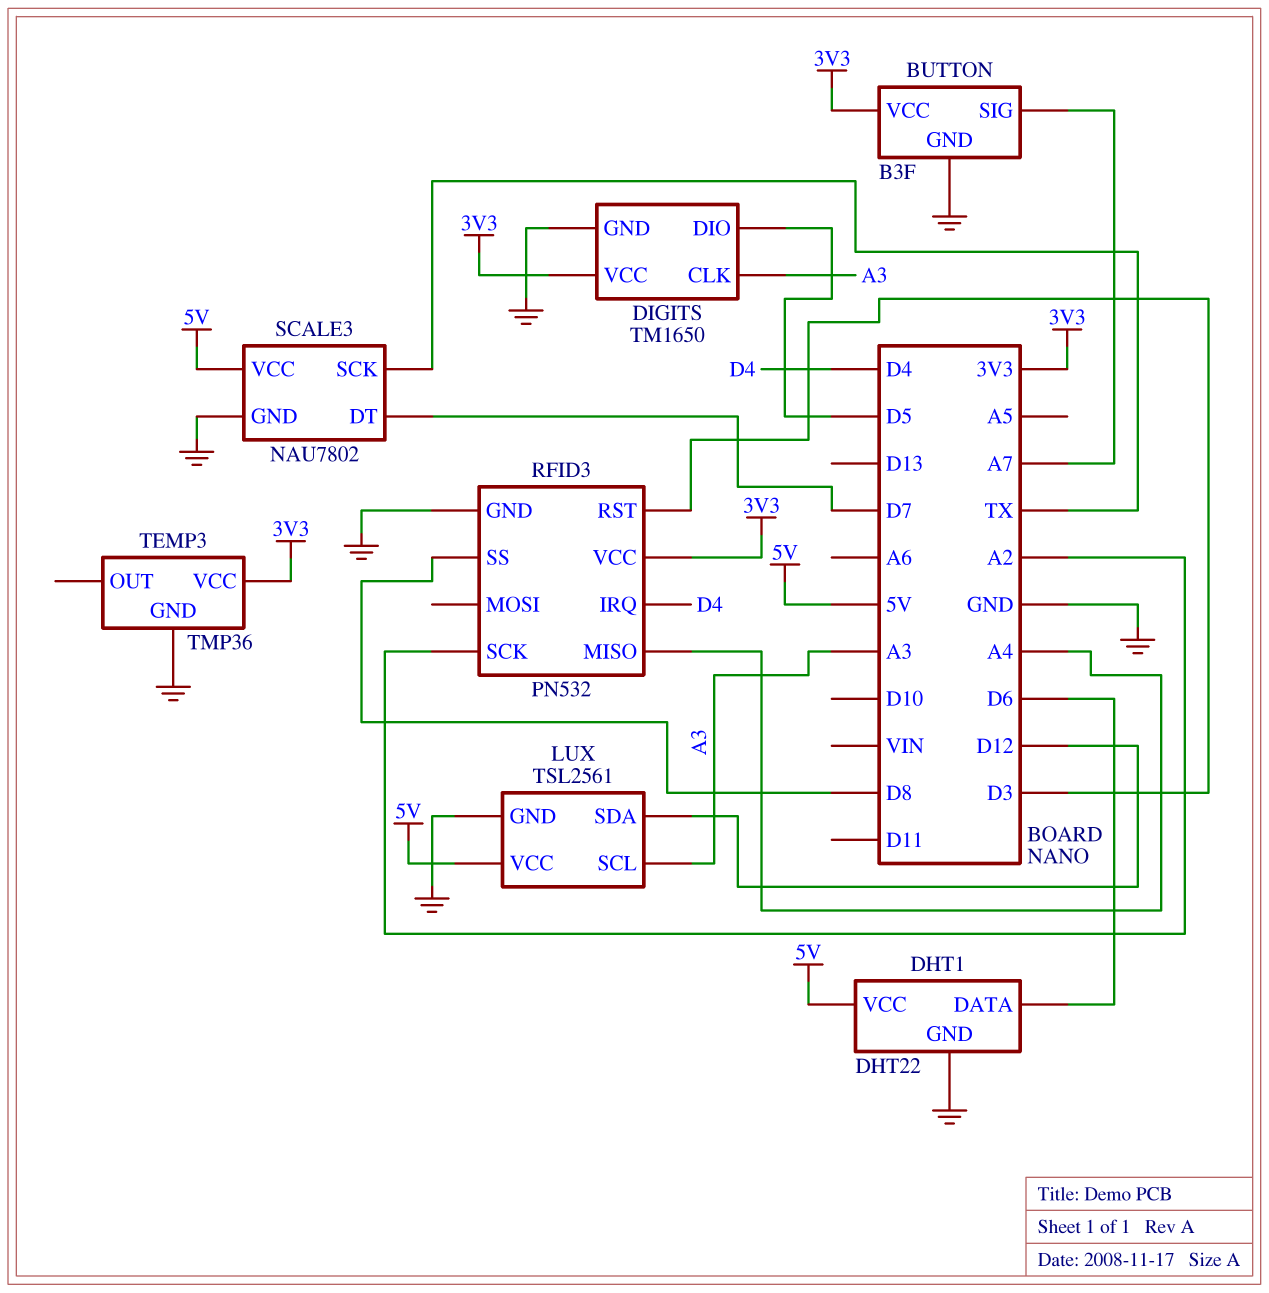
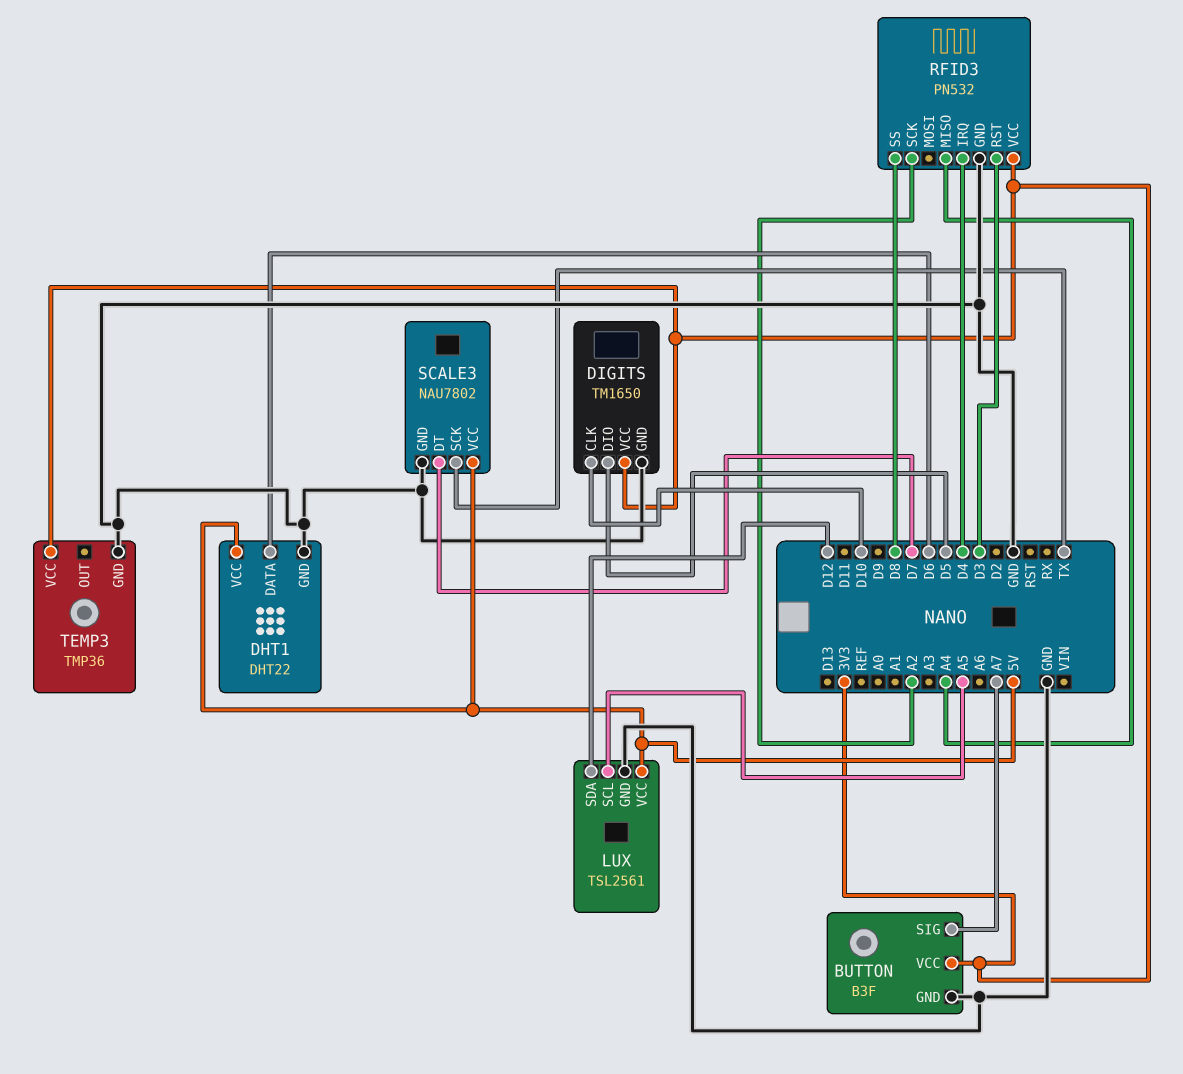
DIGITS pin CLK: A3 -> D10
LUX pin SCL: A3 -> A5

